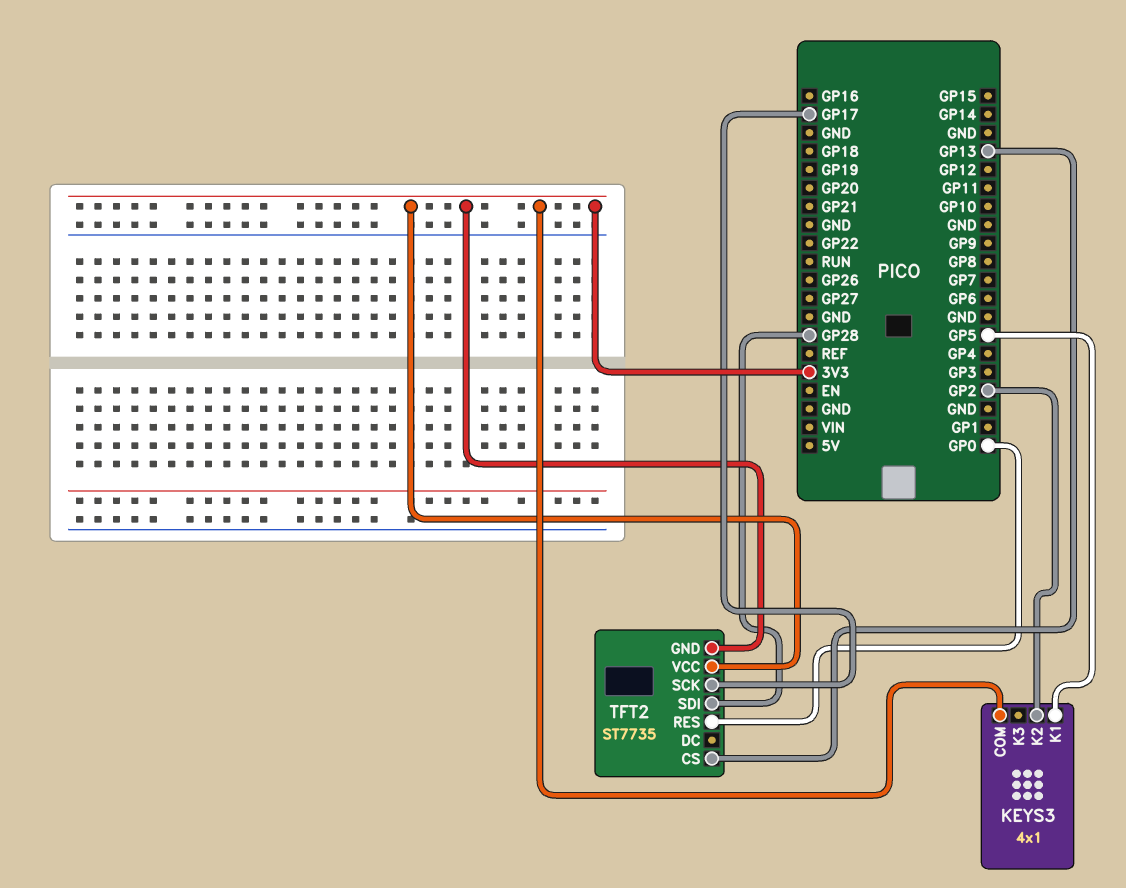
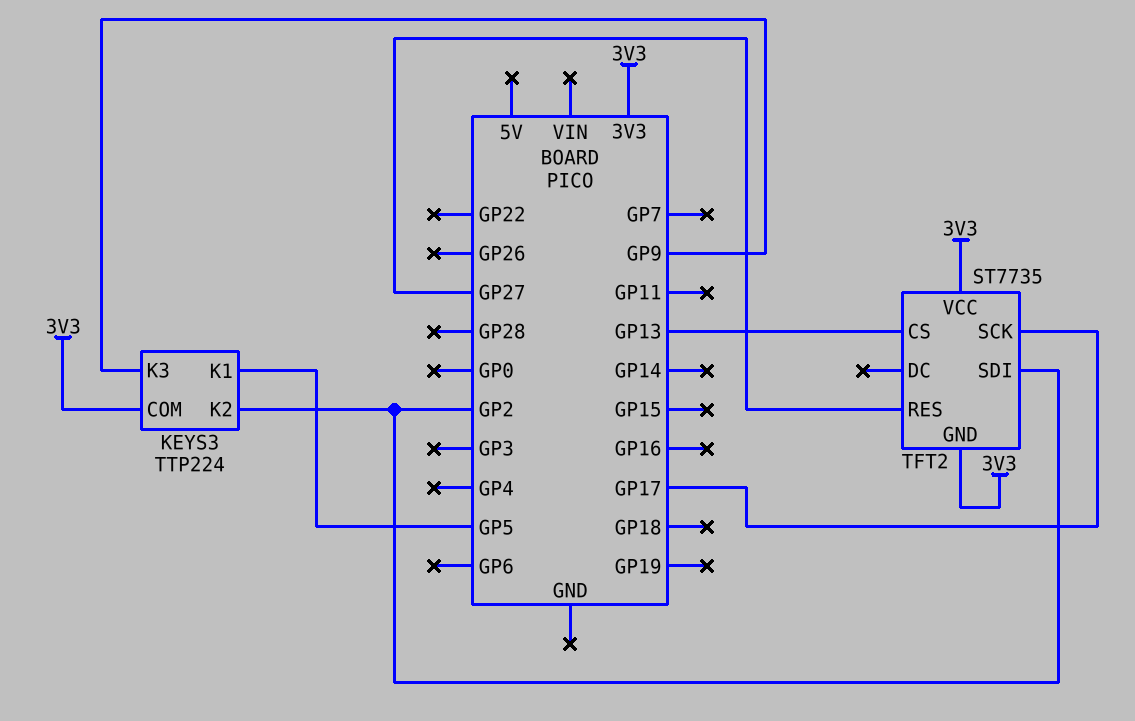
KEYS3: 4x1 -> TTP224
KEYS3 pin K3: none -> GP9
TFT2 pin RES: GP0 -> GP27
TFT2 pin SDI: GP28 -> GP2

